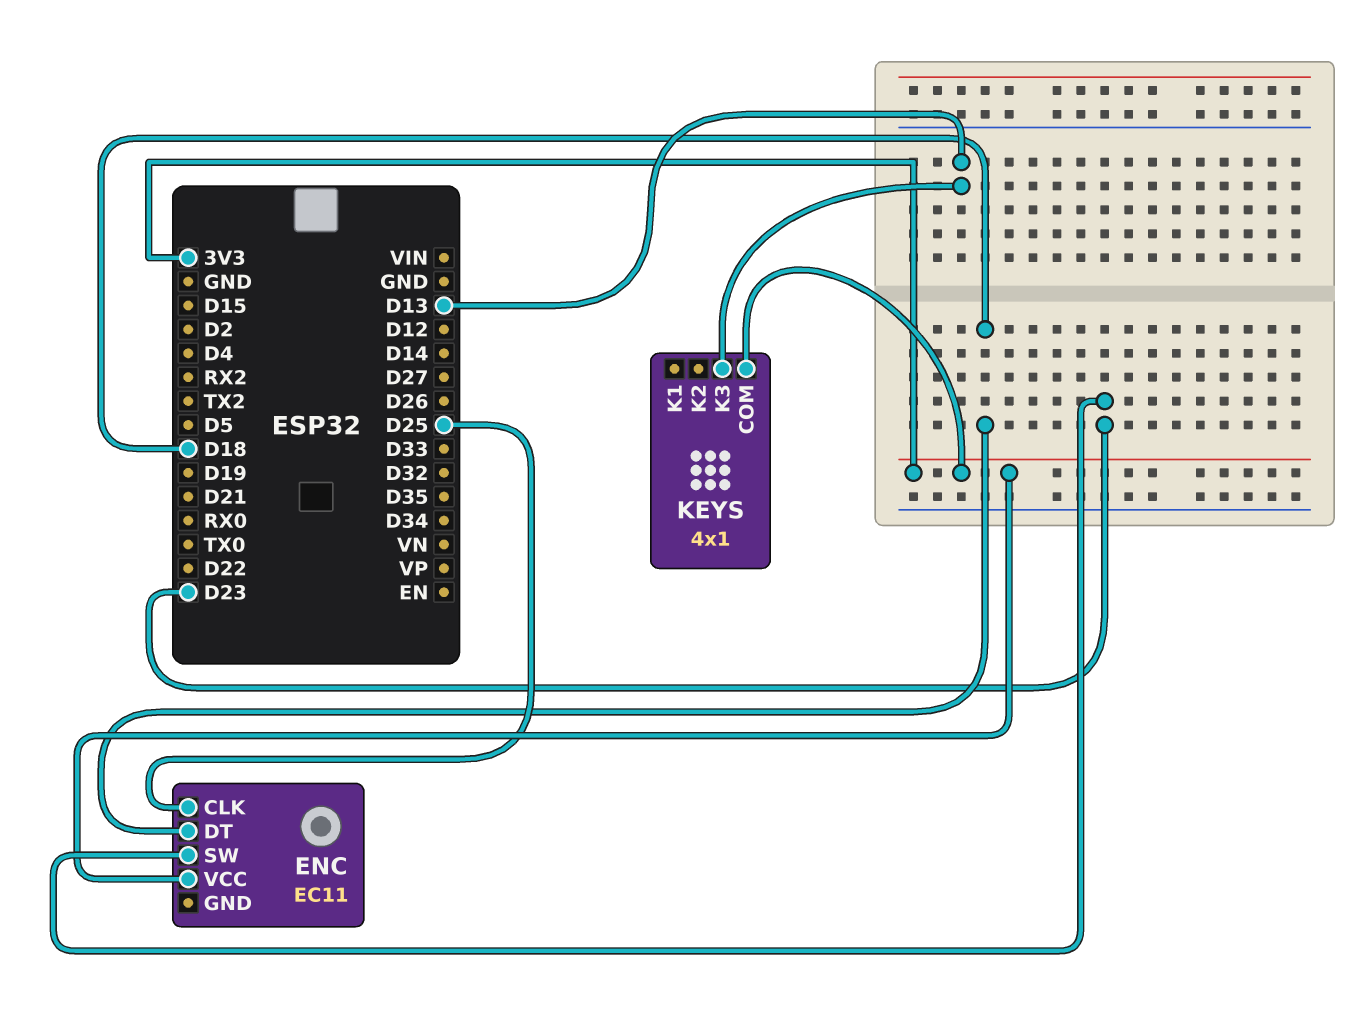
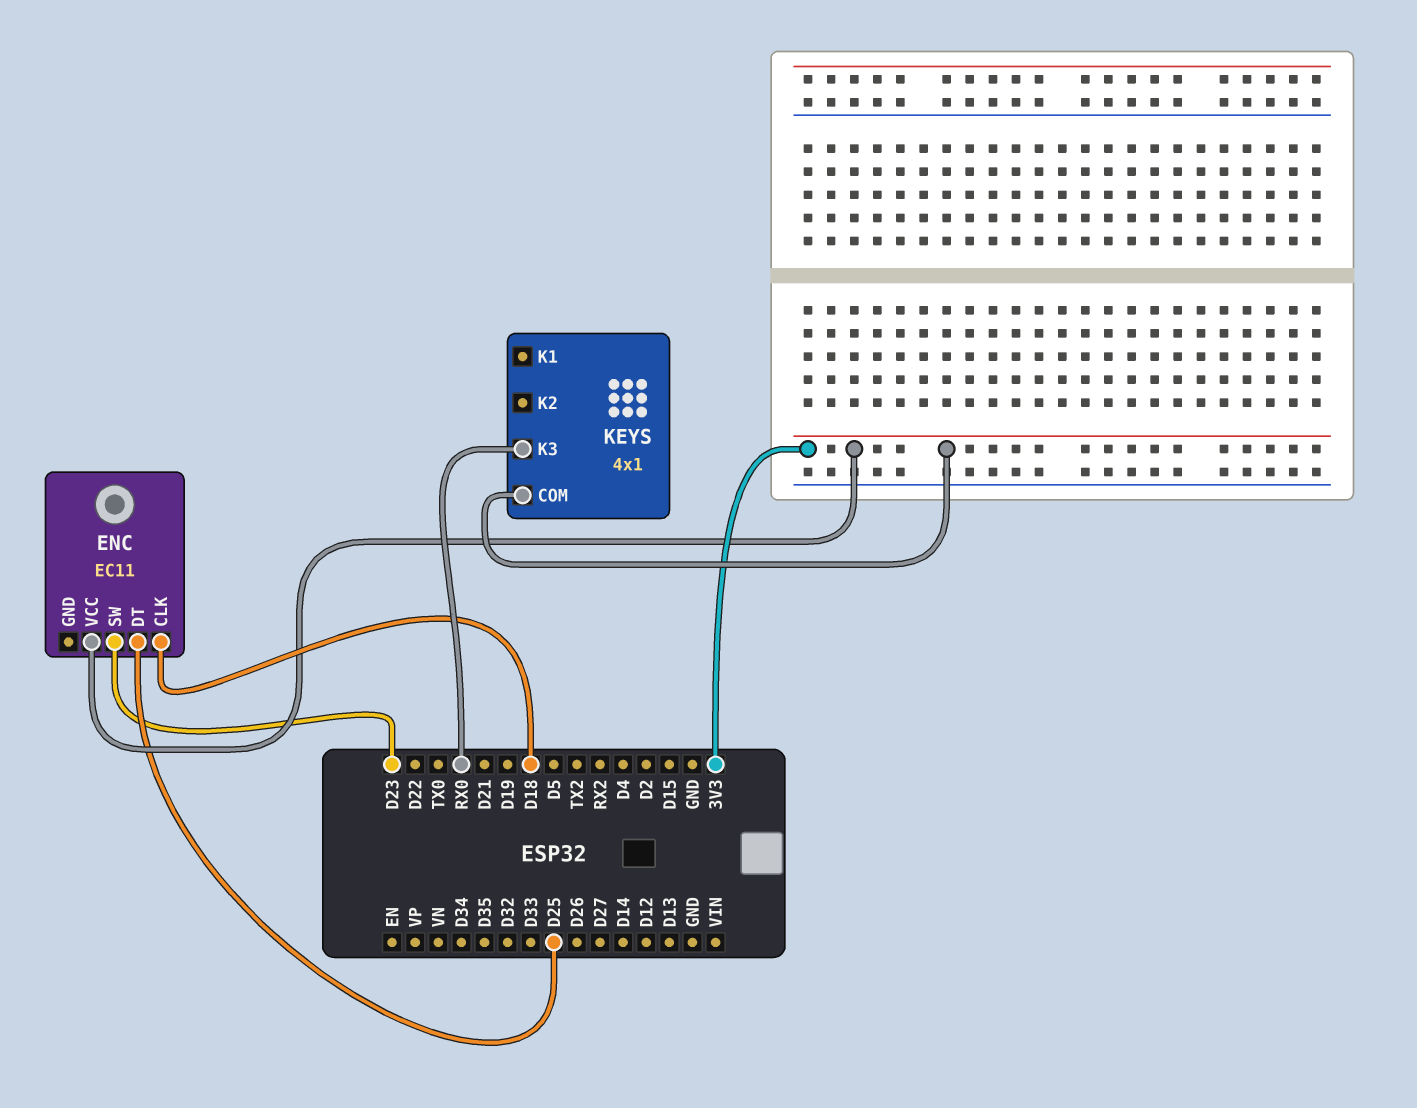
ENC pin CLK: D25 -> D18
ENC pin DT: D18 -> D25
KEYS pin K3: D13 -> RX0

